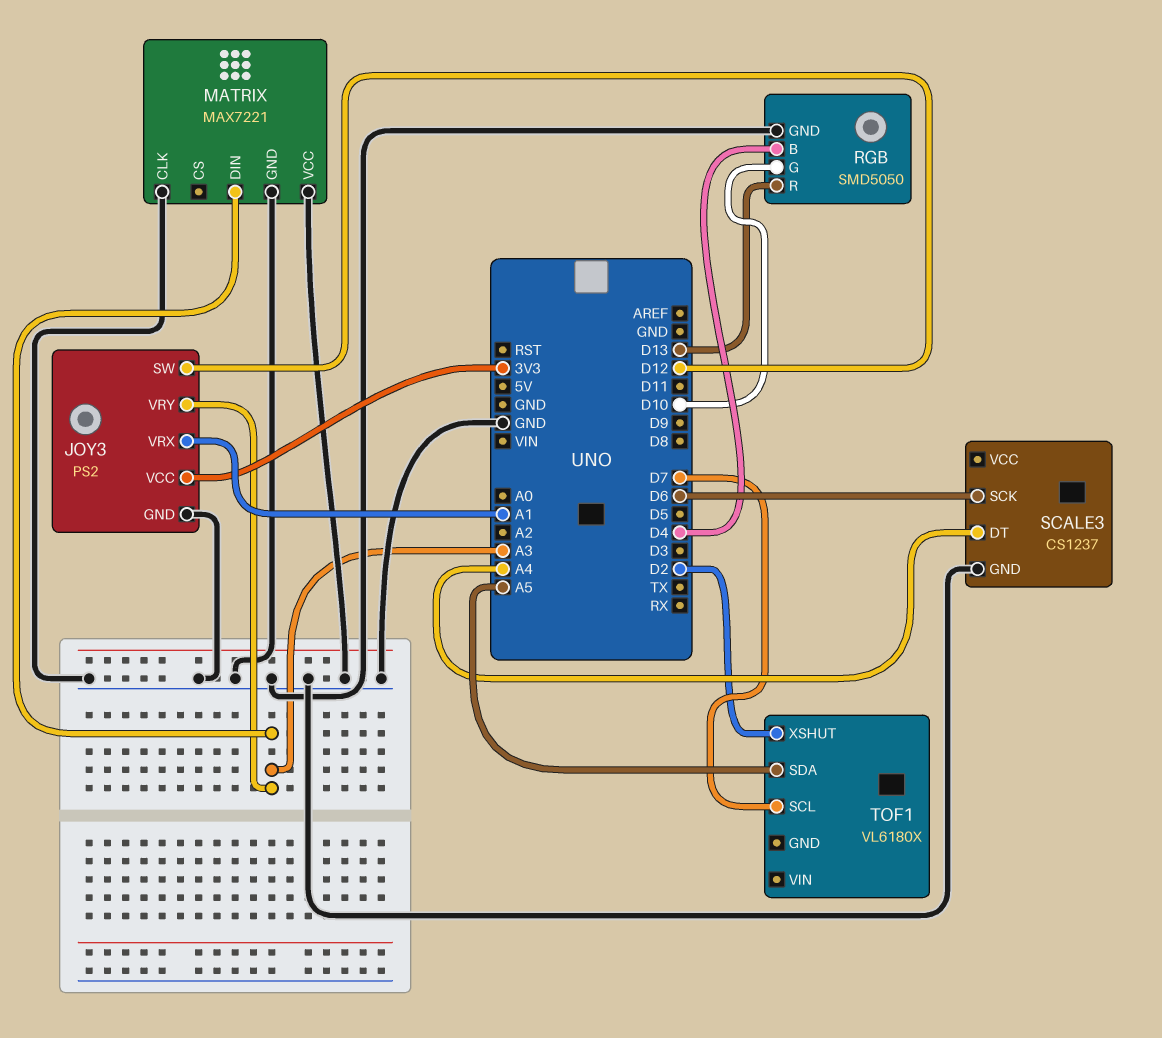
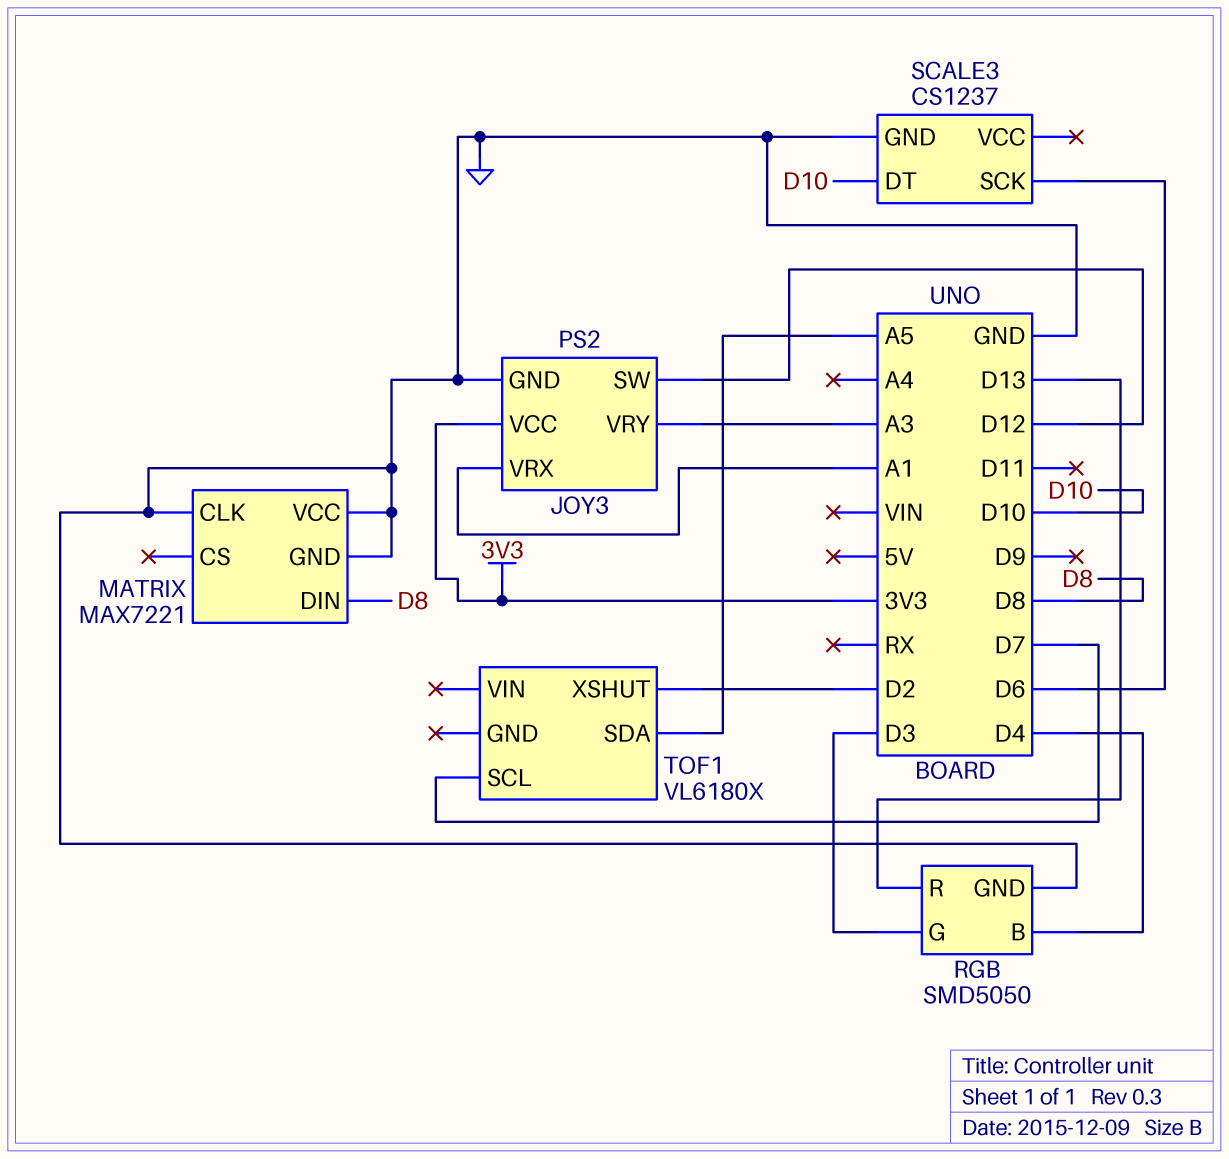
MATRIX pin DIN: A3 -> D8
RGB pin G: D10 -> D3
SCALE3 pin DT: A4 -> D10

